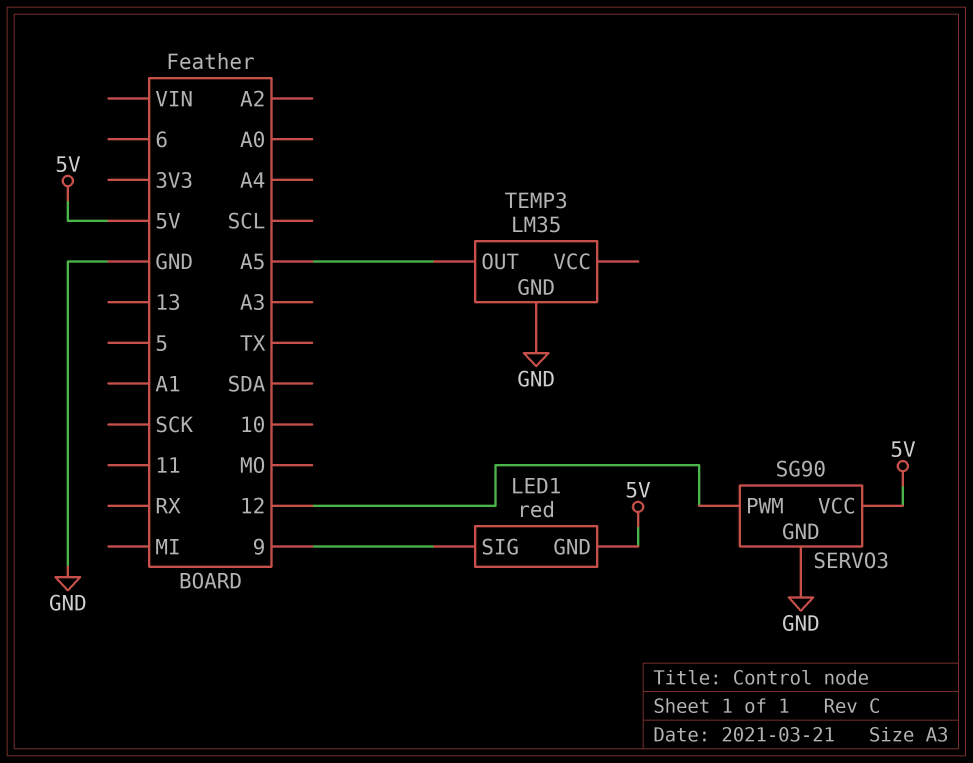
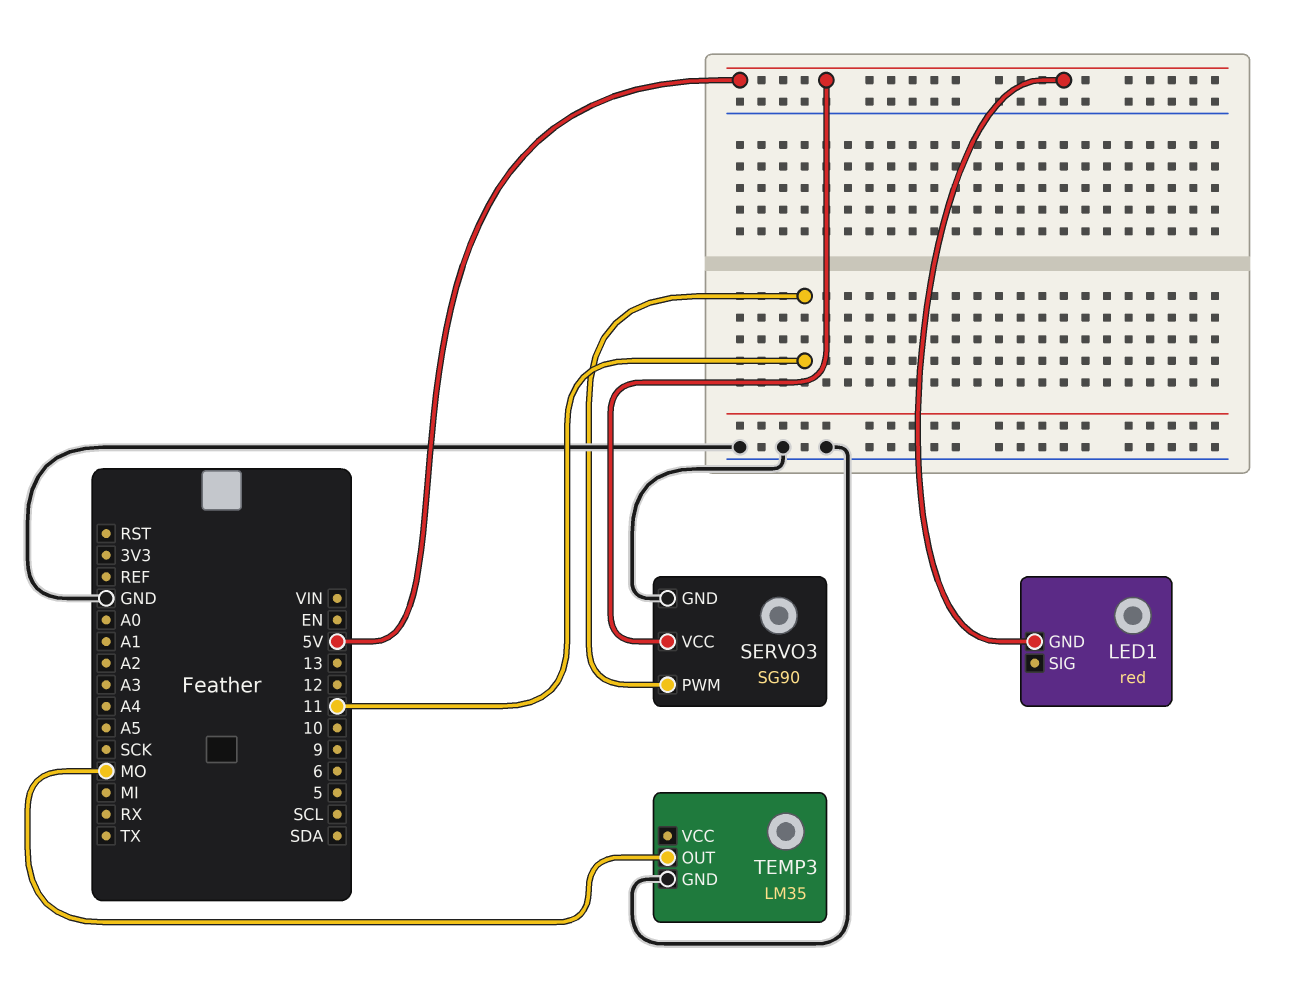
LED1 pin SIG: 9 -> none
SERVO3 pin PWM: 12 -> 11
TEMP3 pin OUT: A5 -> MO

